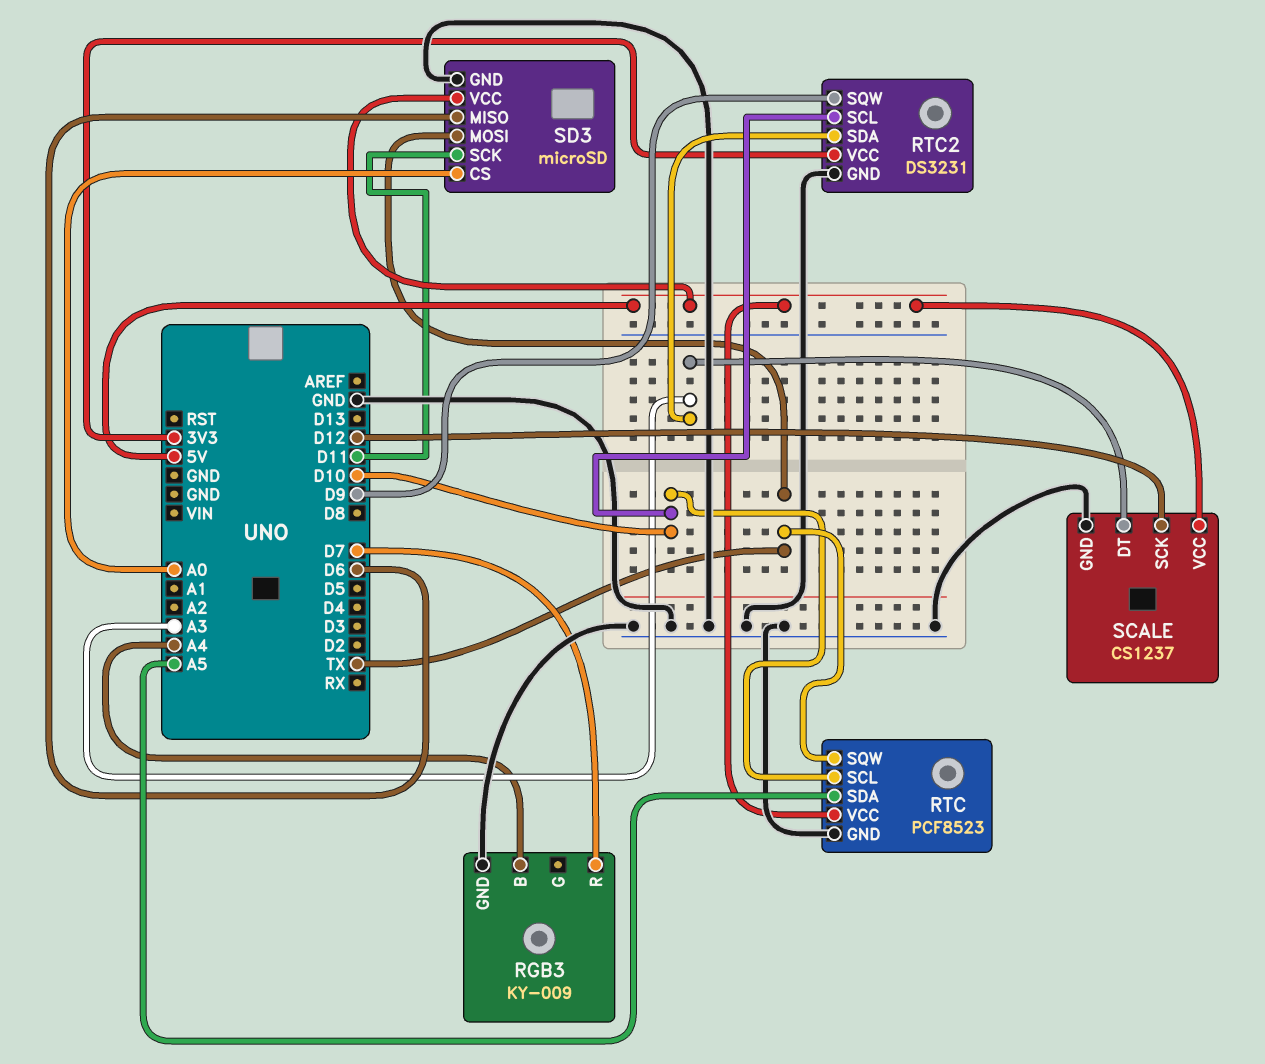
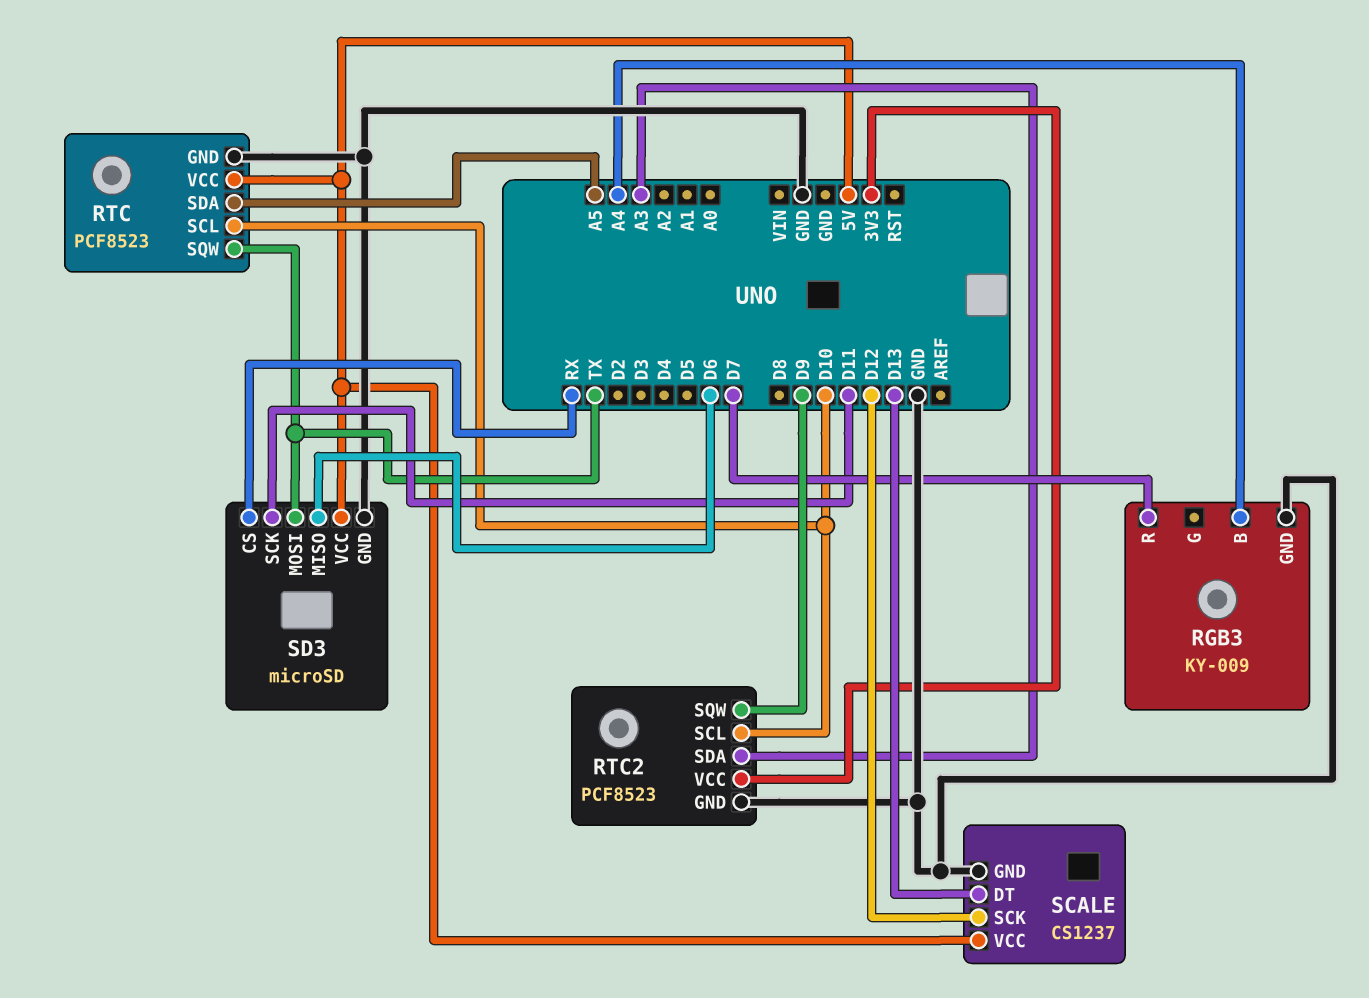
RTC2: DS3231 -> PCF8523
SCALE pin DT: A3 -> D13
SD3 pin CS: A0 -> RX

